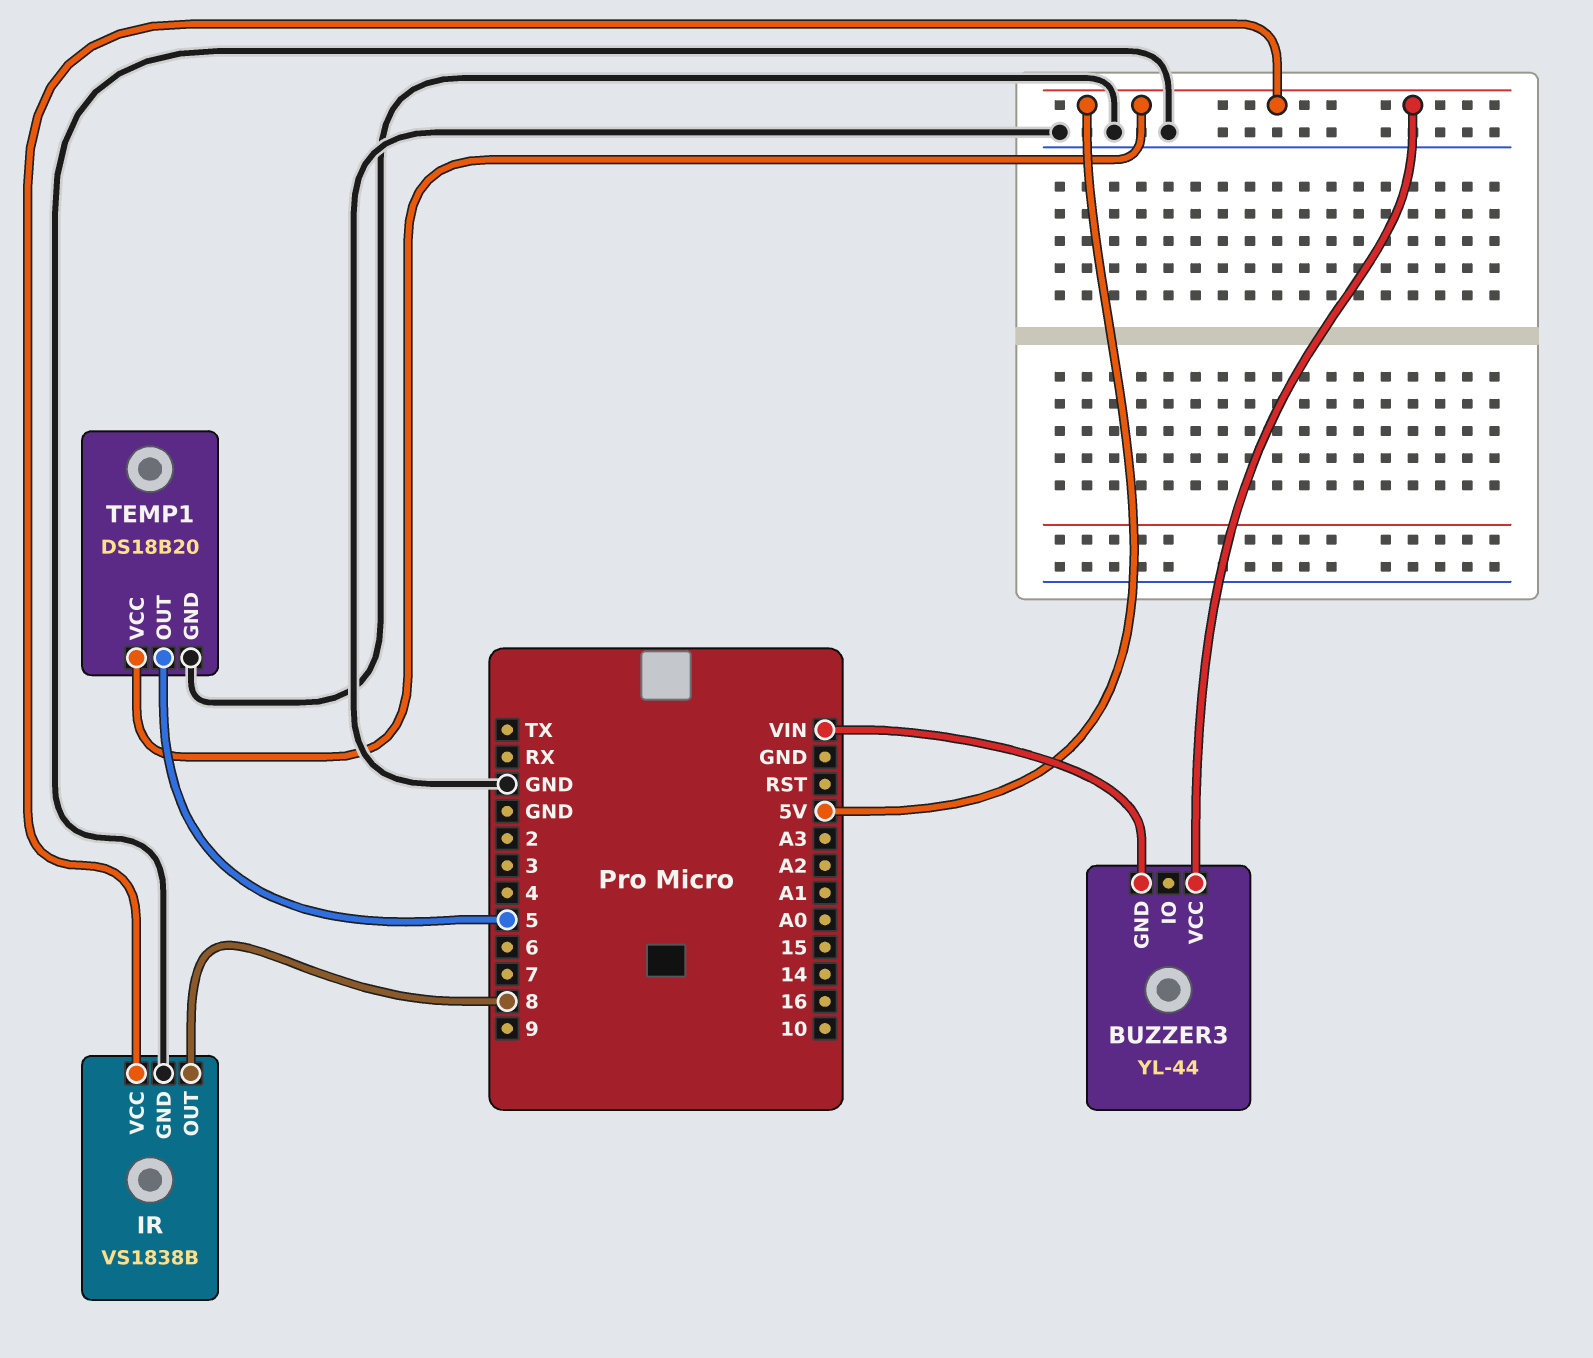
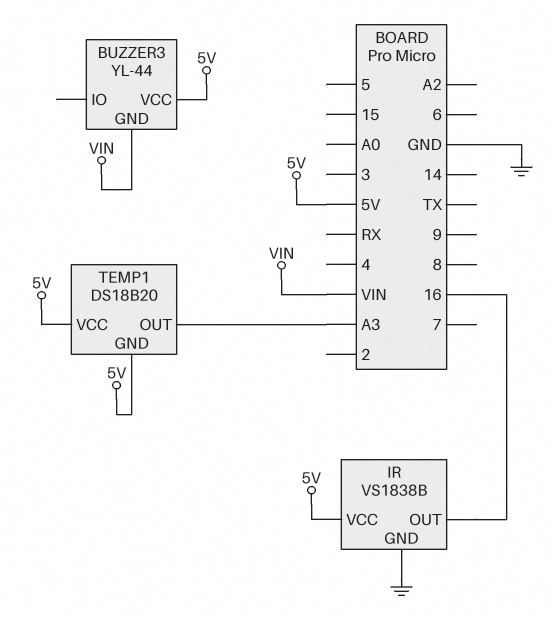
IR pin OUT: 8 -> 16
TEMP1 pin GND: GND -> 5V
TEMP1 pin OUT: 5 -> A3

